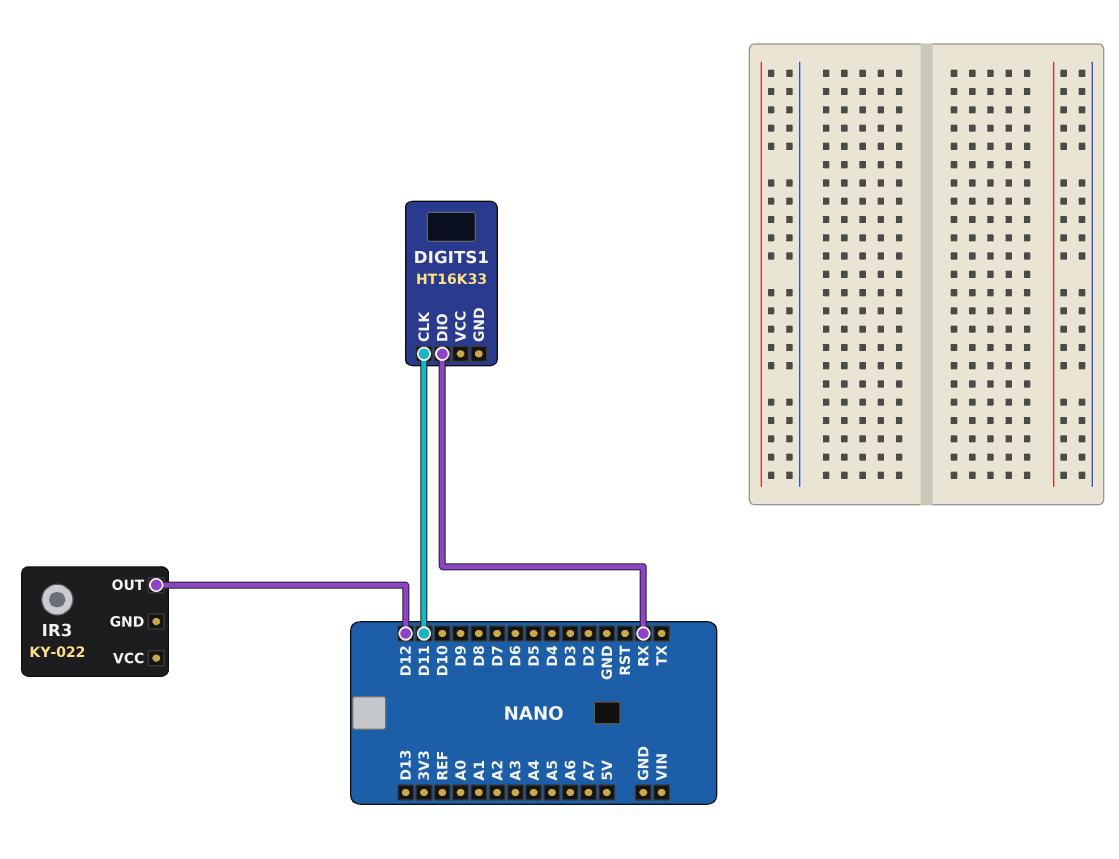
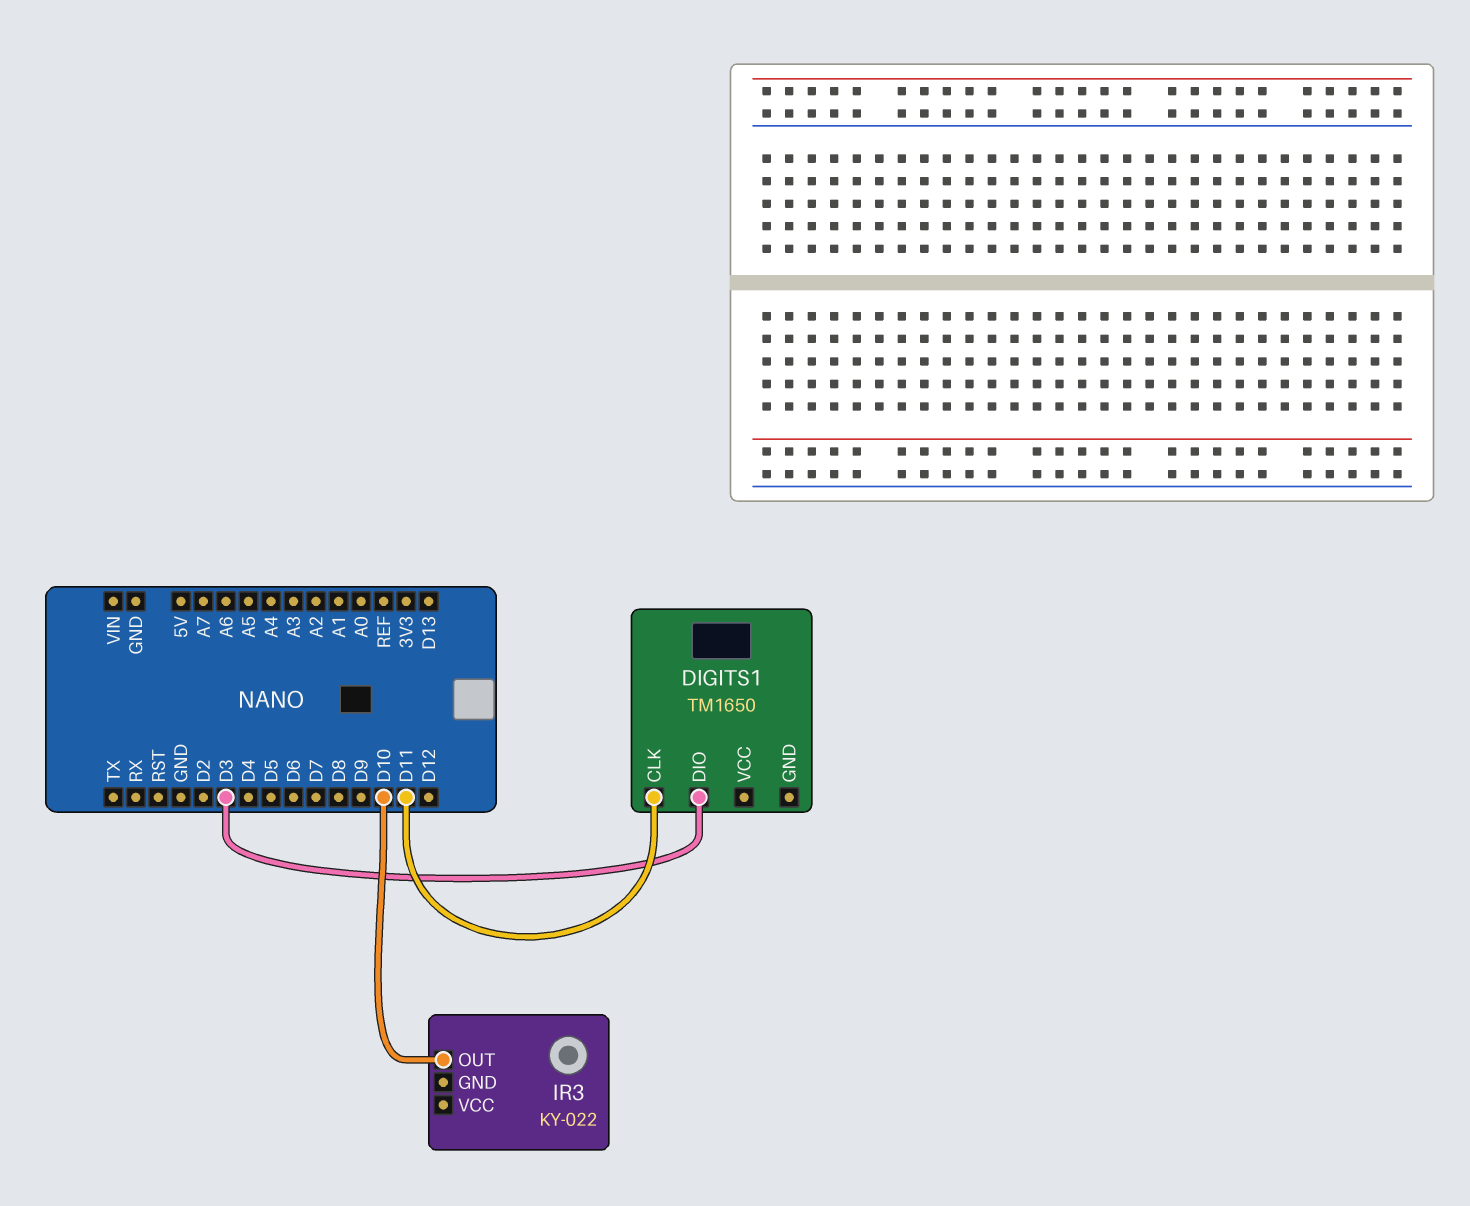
DIGITS1: HT16K33 -> TM1650
DIGITS1 pin DIO: RX -> D3
IR3 pin OUT: D12 -> D10

